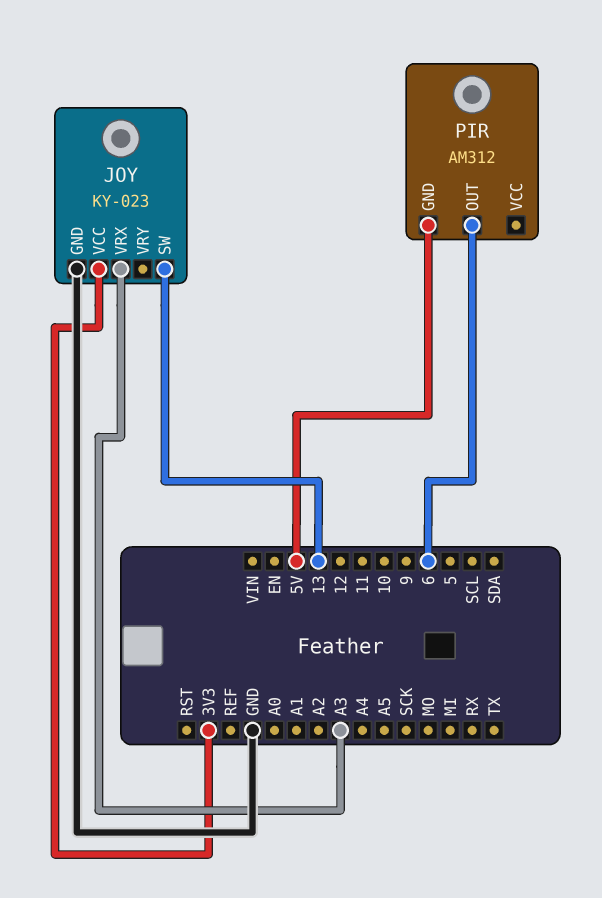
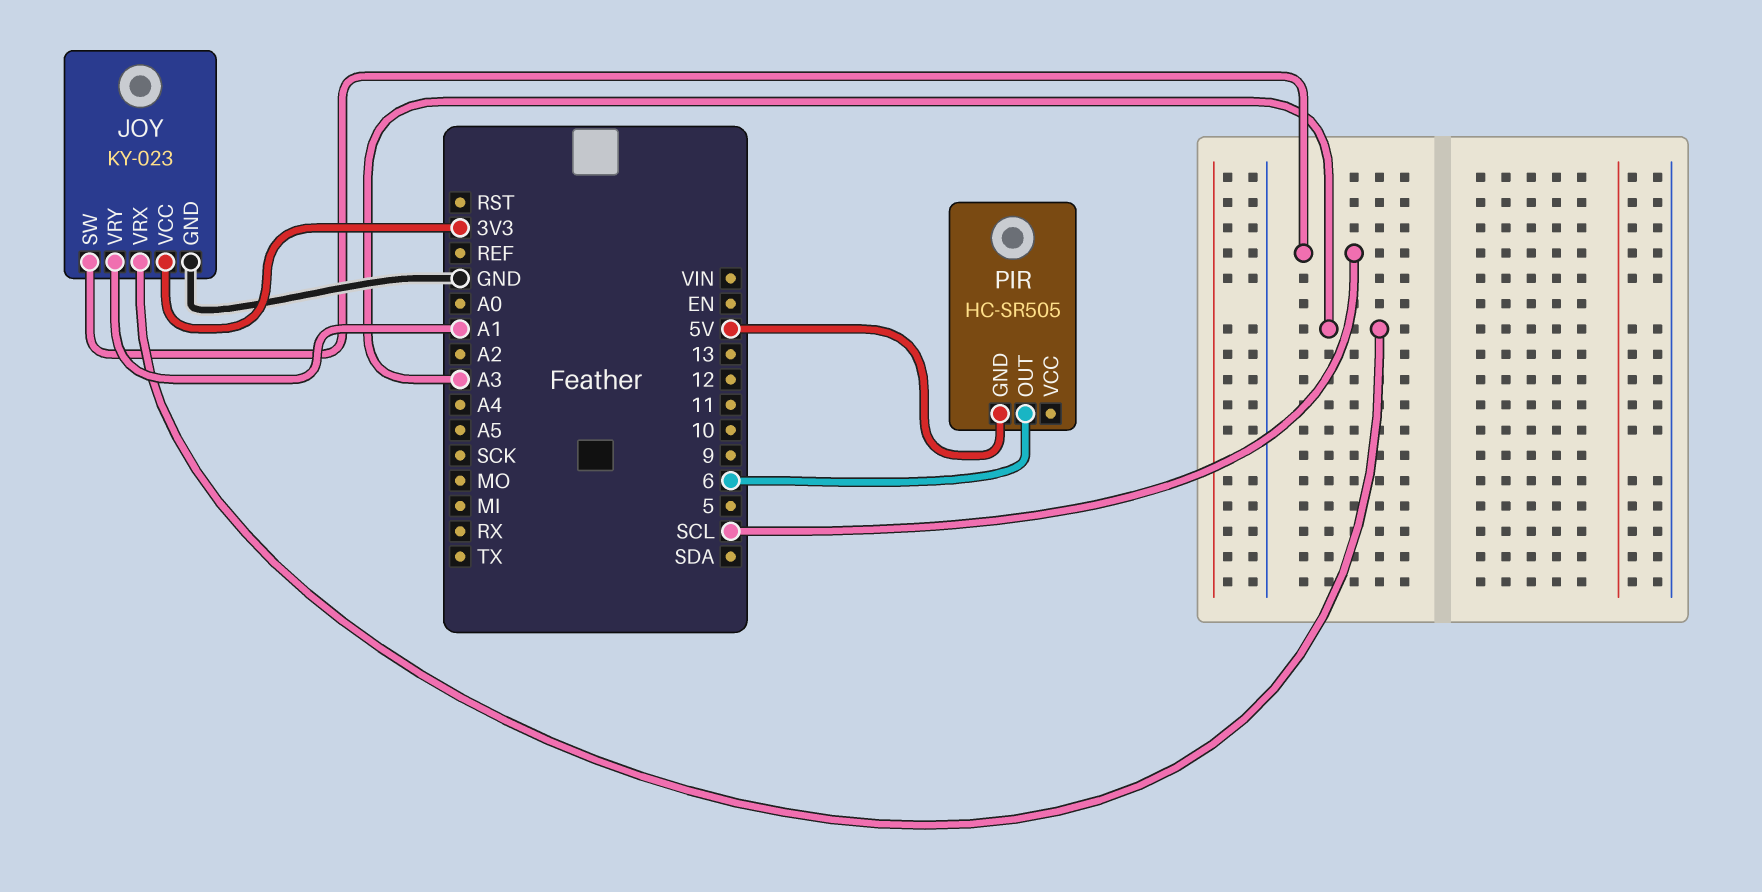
JOY pin SW: 13 -> SCL
JOY pin VRY: none -> A1
PIR: AM312 -> HC-SR505

